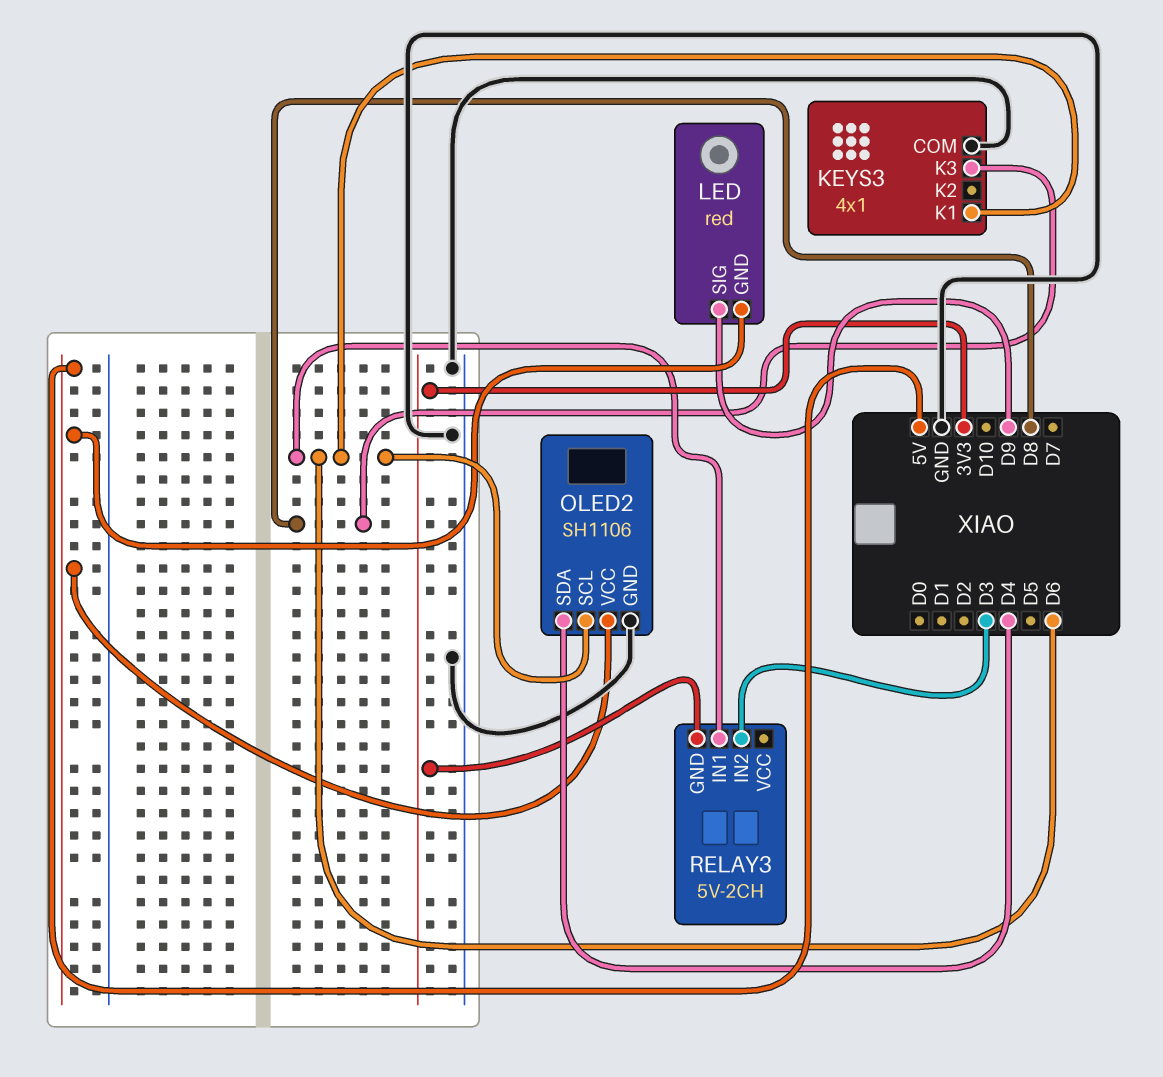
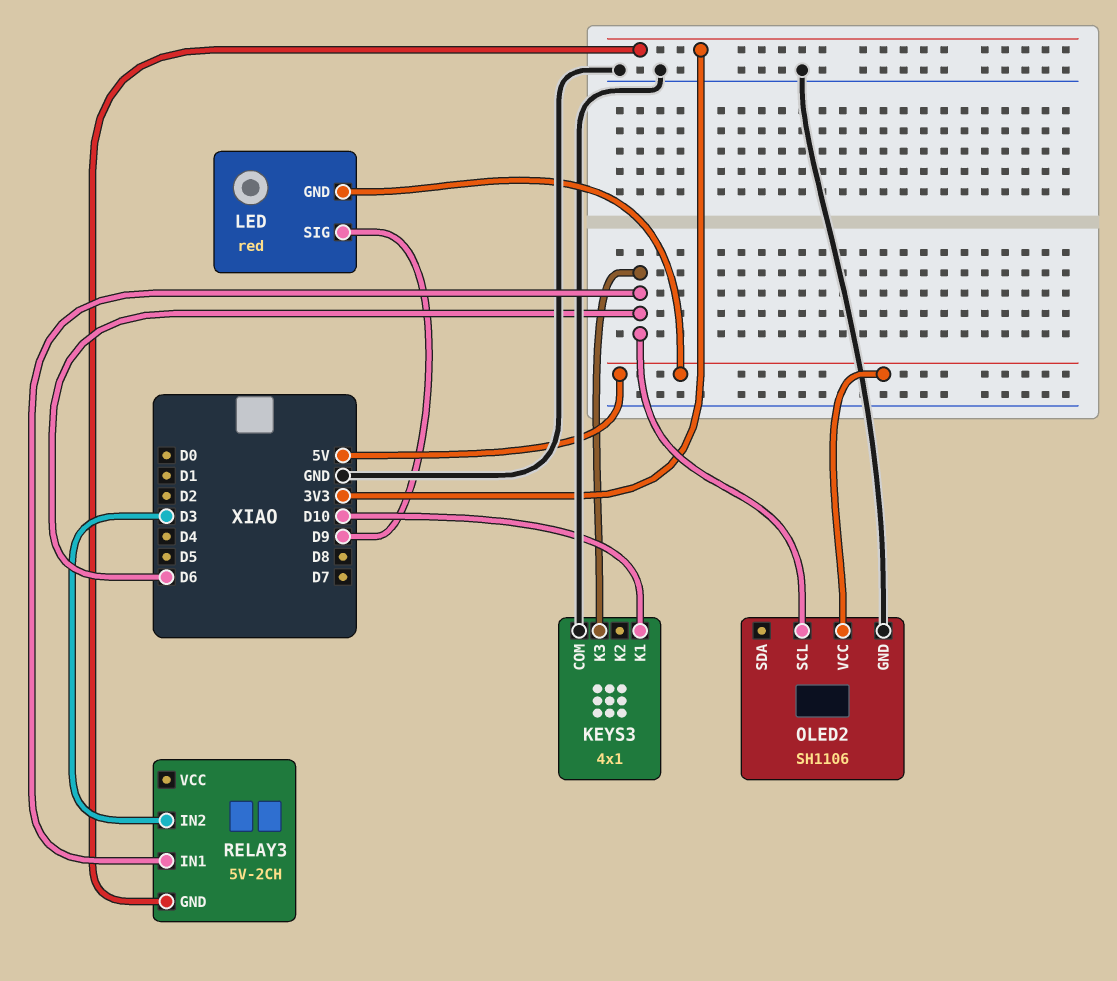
KEYS3 pin K1: D6 -> D10
KEYS3 pin K3: D8 -> D6
OLED2 pin SDA: D4 -> none

